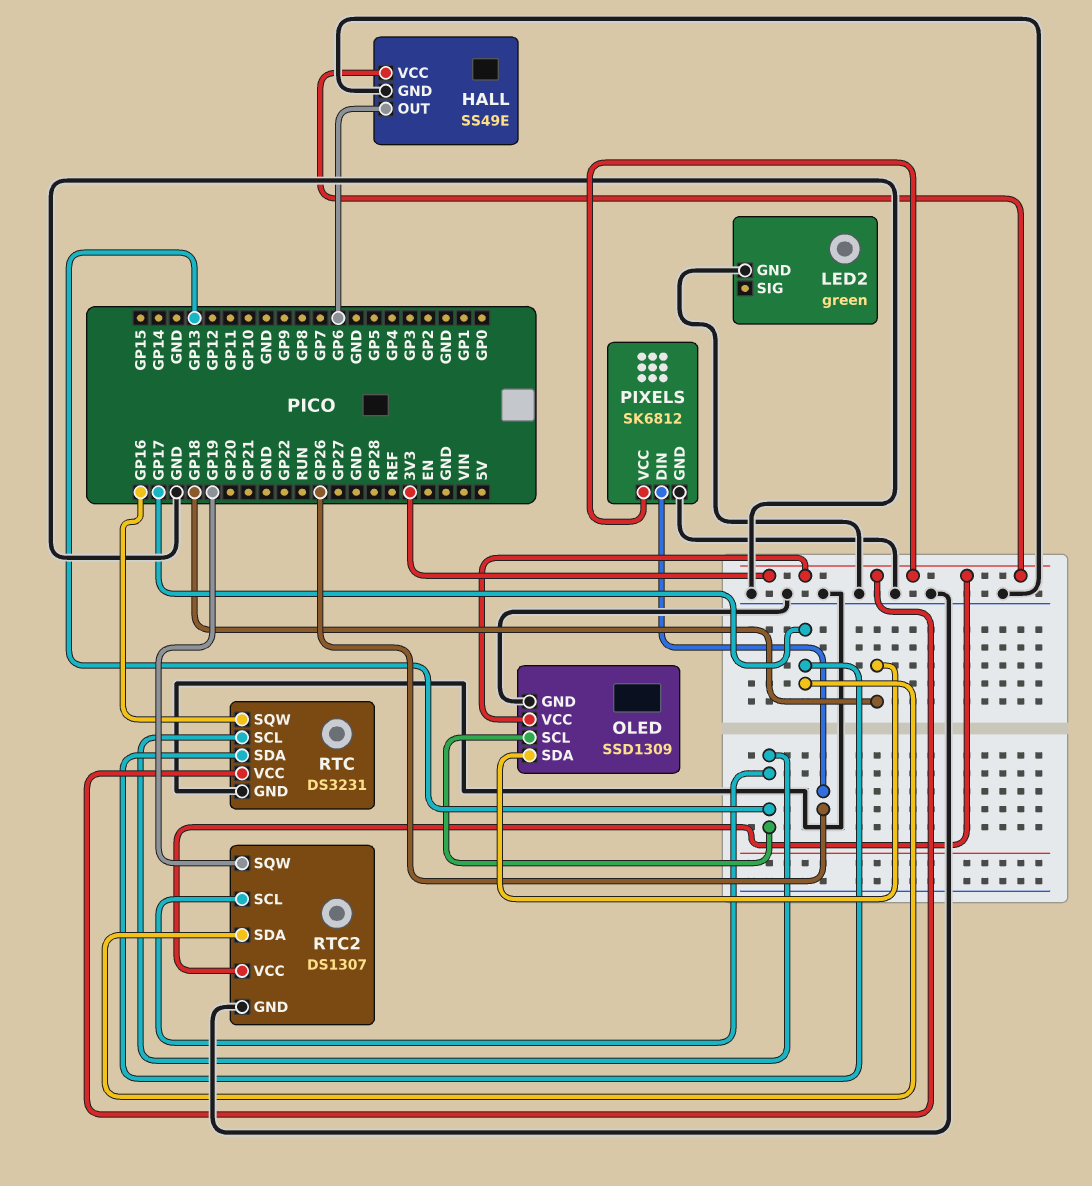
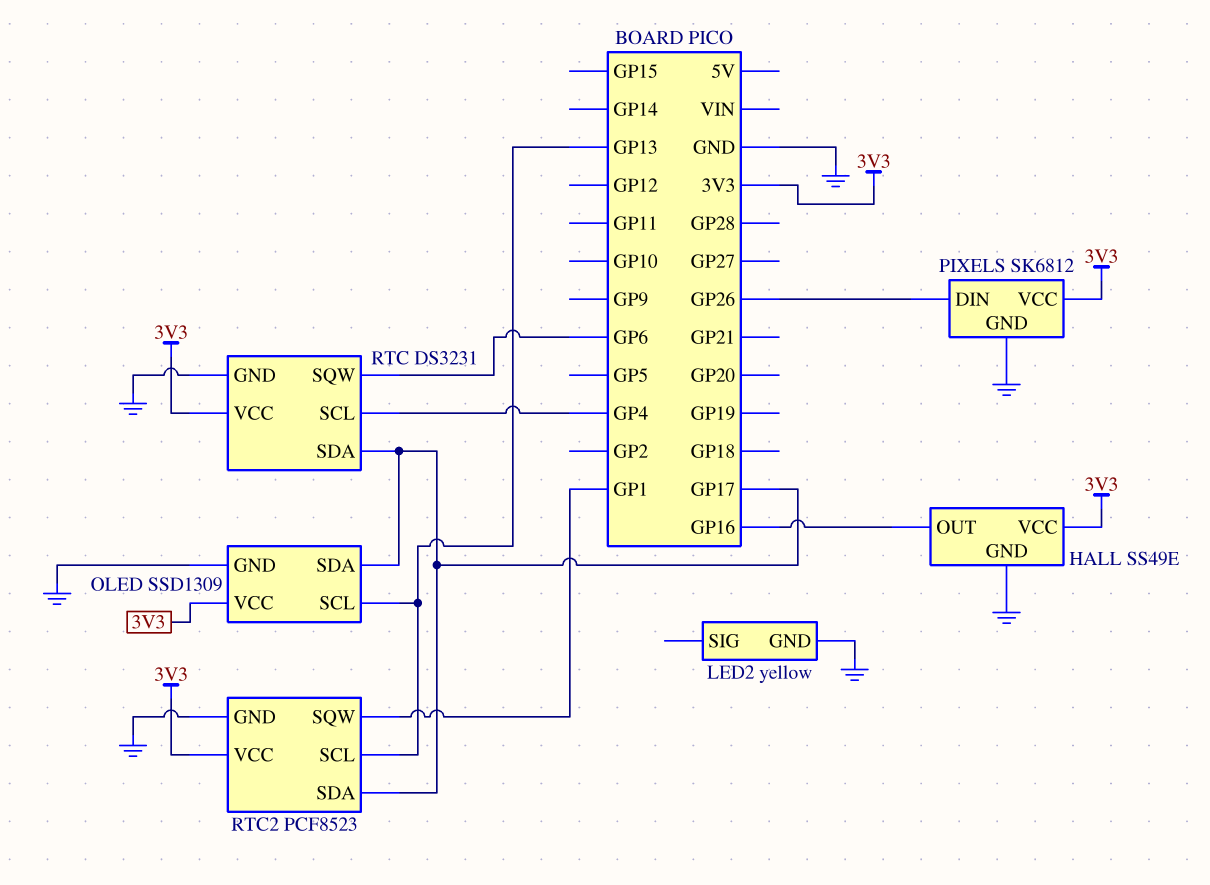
HALL pin OUT: GP6 -> GP16
LED2: green -> yellow
OLED pin SDA: GP18 -> GP17
RTC pin SCL: GP13 -> GP4
RTC pin SQW: GP16 -> GP6
RTC2: DS1307 -> PCF8523
RTC2 pin SQW: GP19 -> GP1

